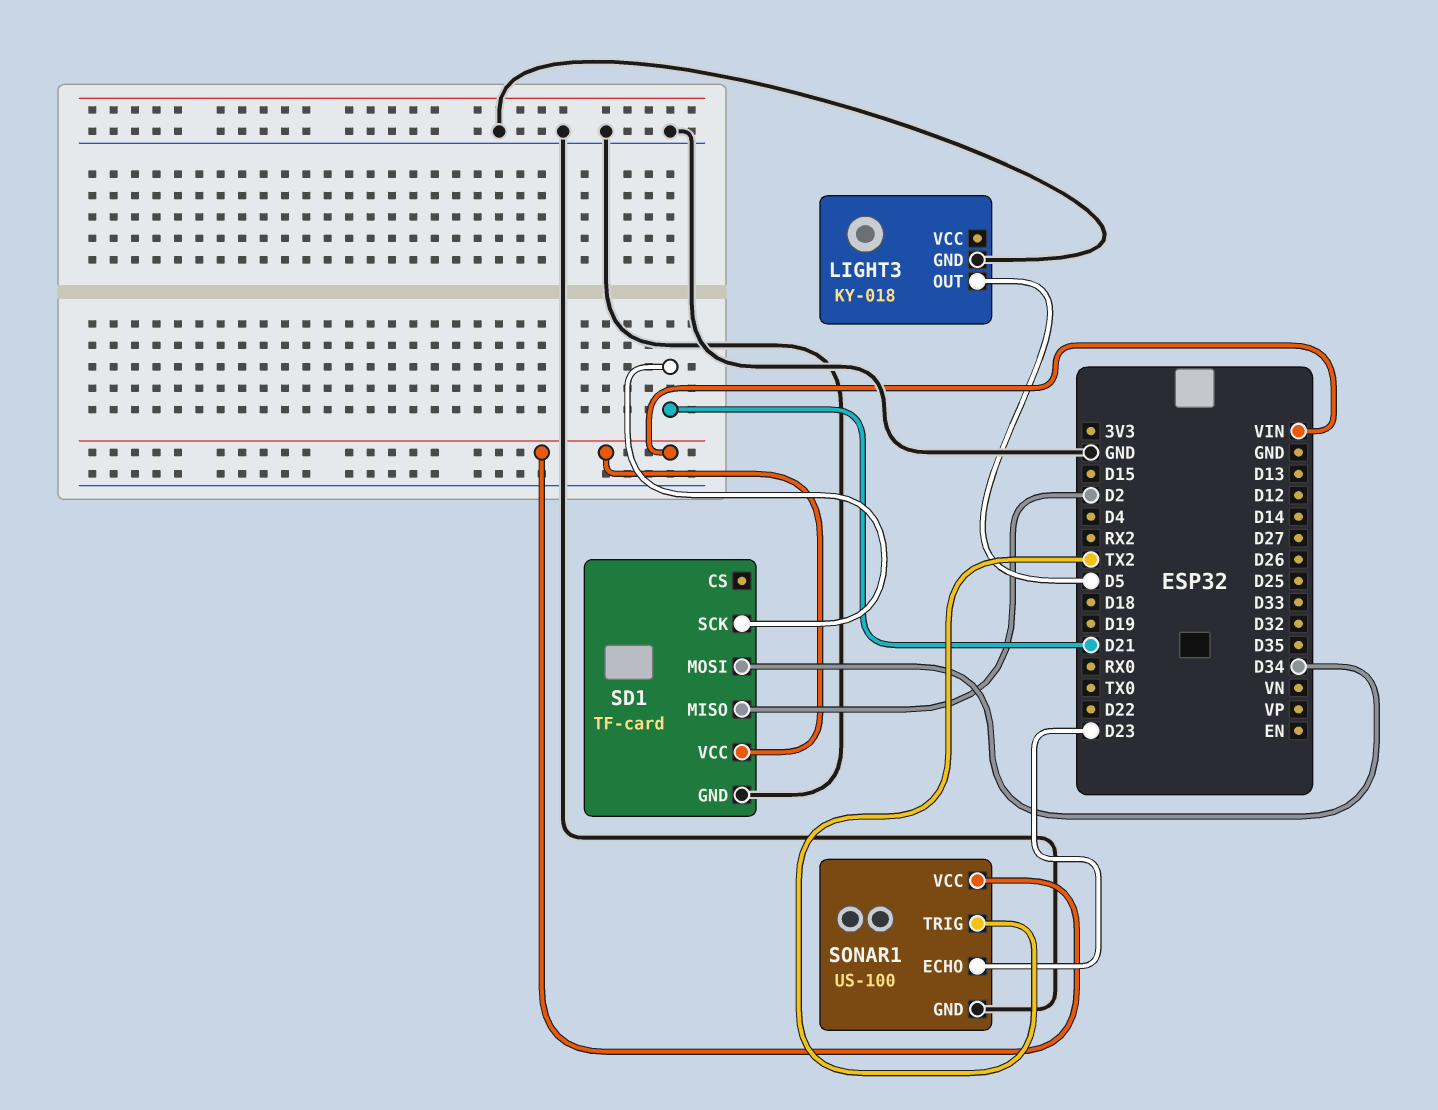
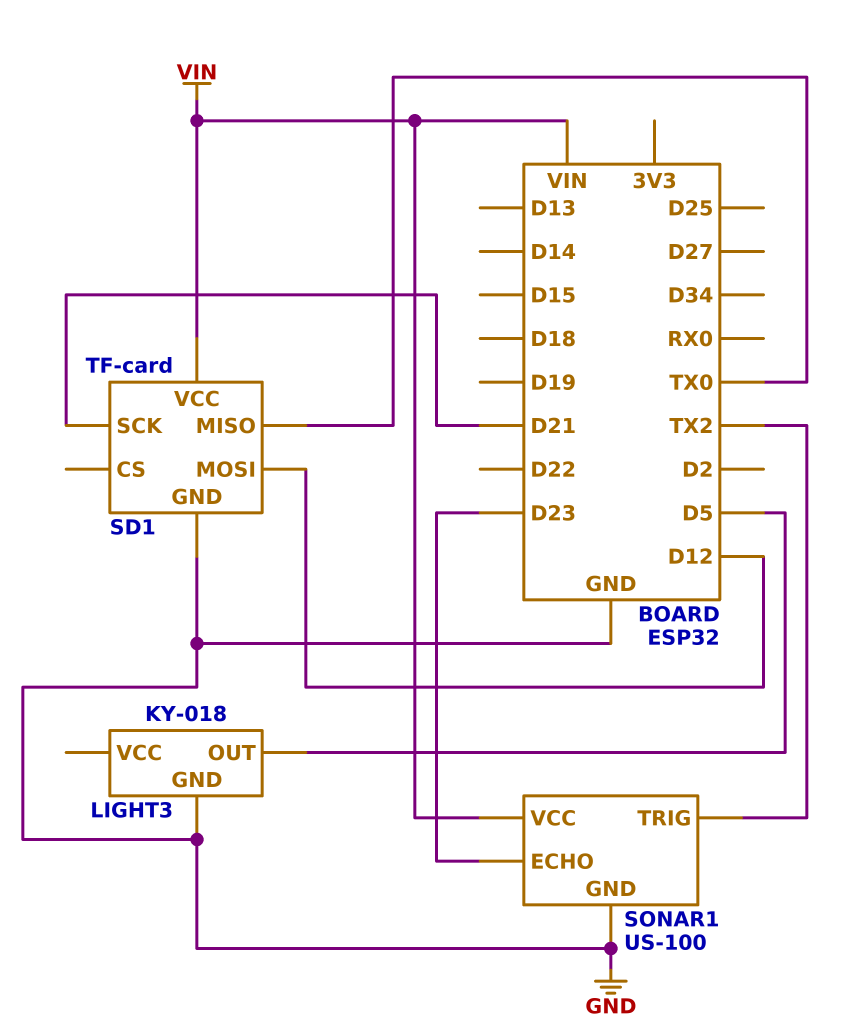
SD1 pin MISO: D2 -> TX0
SD1 pin MOSI: D34 -> D12

